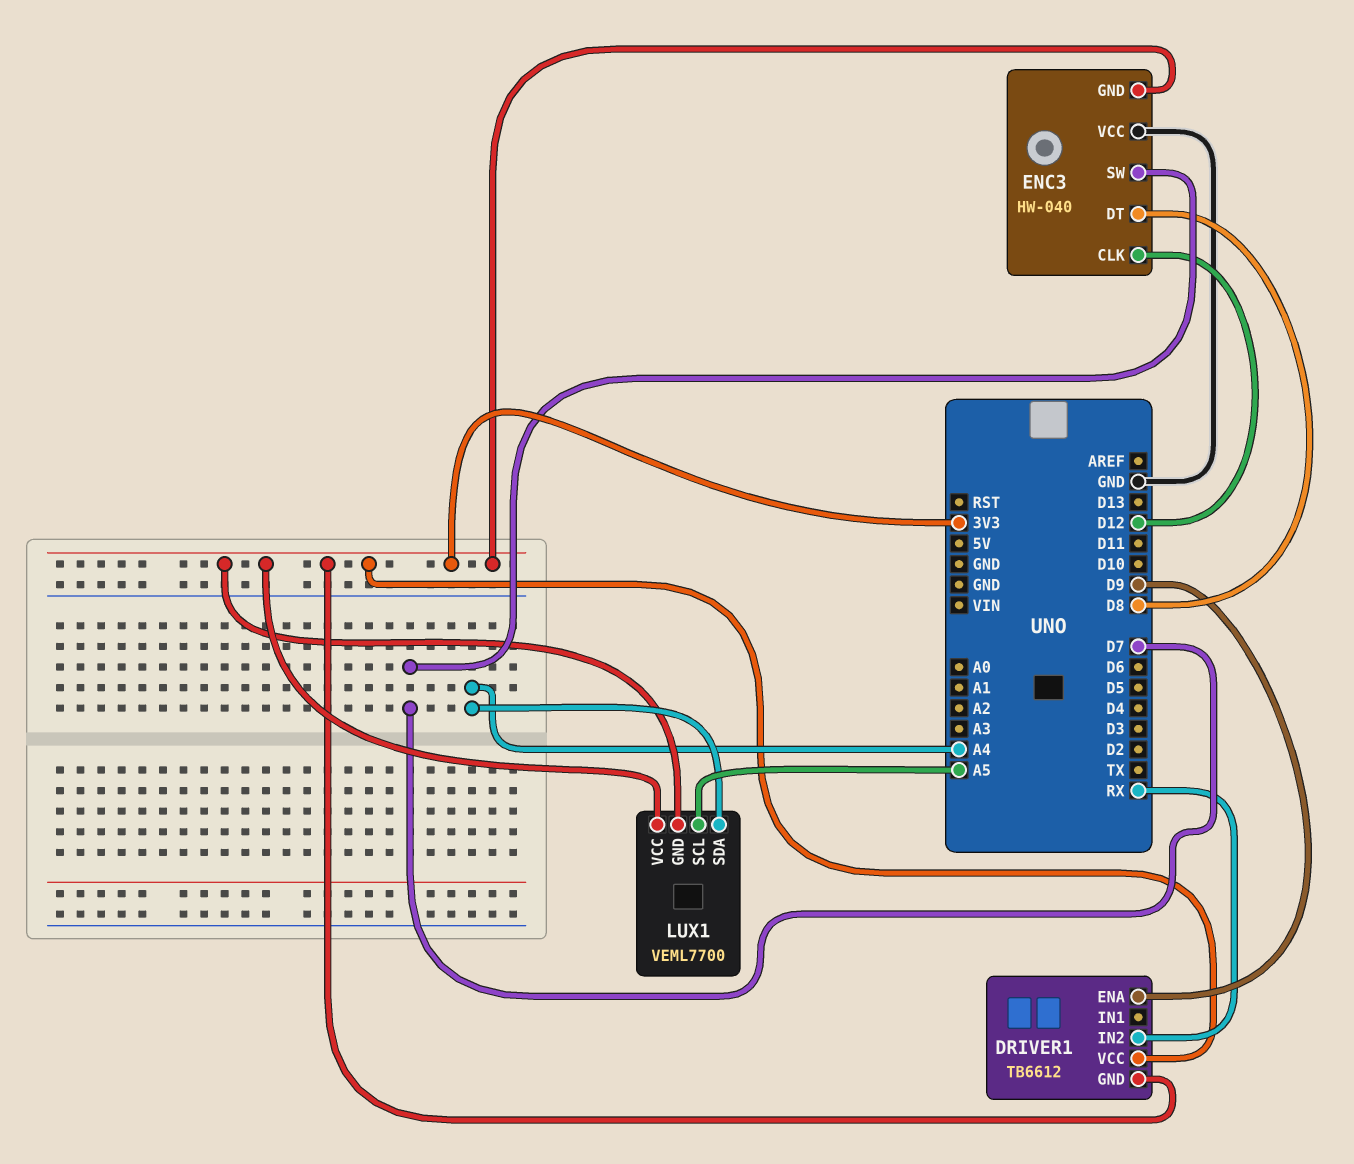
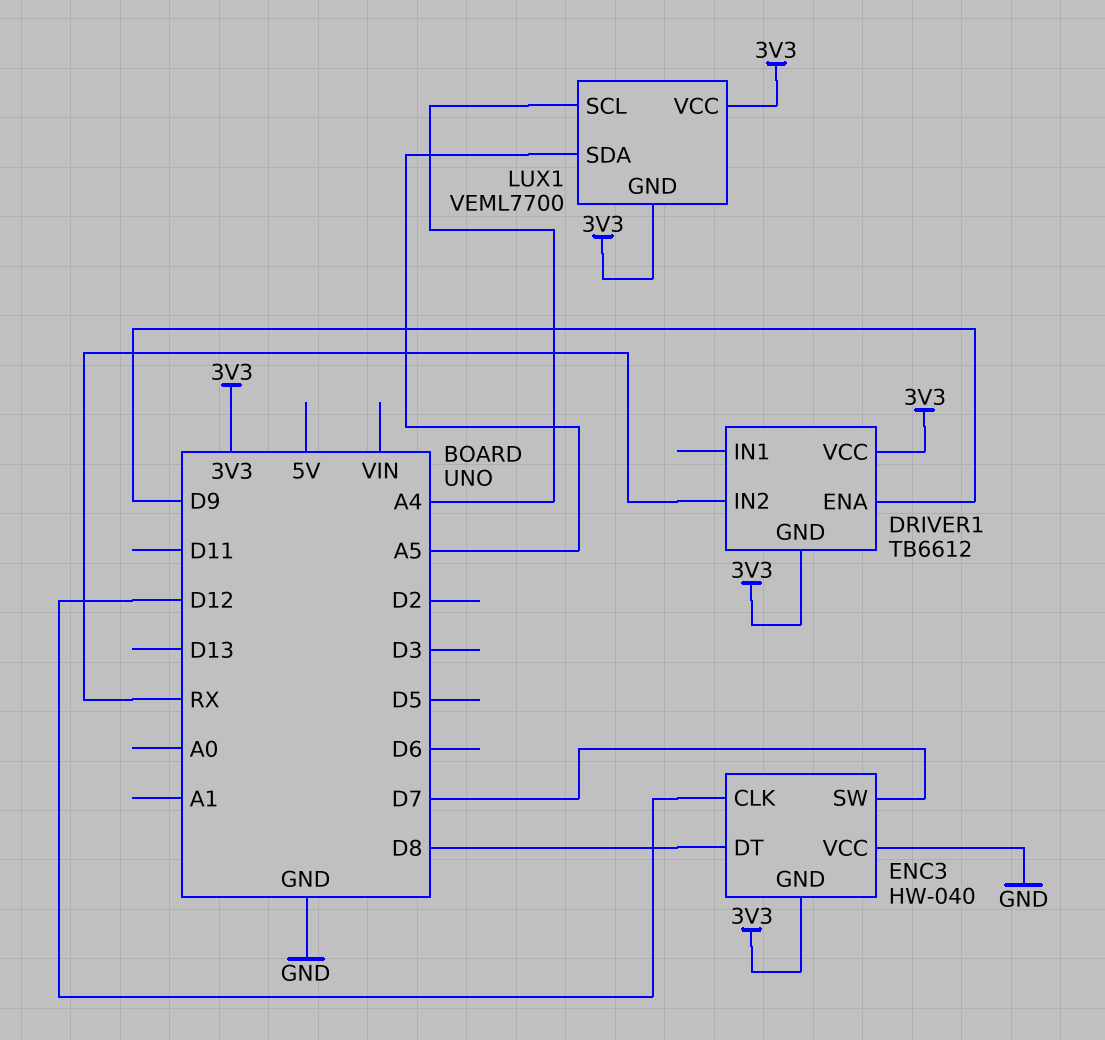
LUX1 pin SCL: A5 -> A4
LUX1 pin SDA: A4 -> A5

